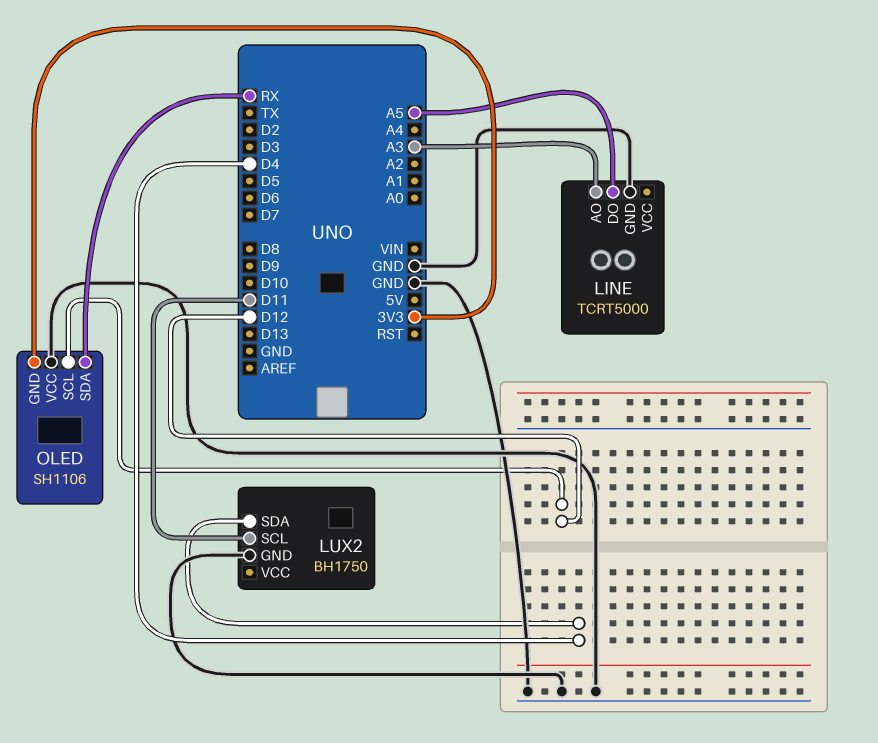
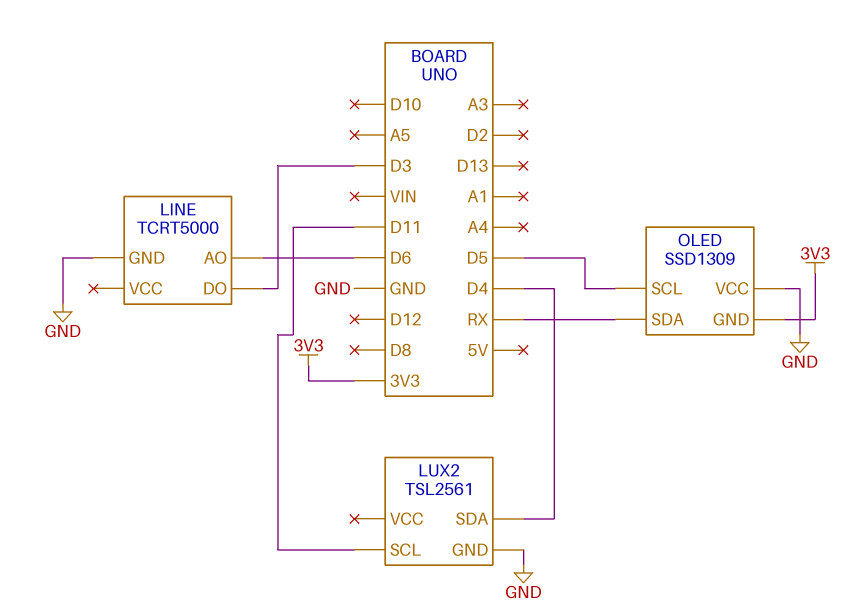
LINE pin AO: A3 -> D6
LINE pin DO: A5 -> D3
LUX2: BH1750 -> TSL2561
OLED: SH1106 -> SSD1309
OLED pin SCL: D12 -> D5

